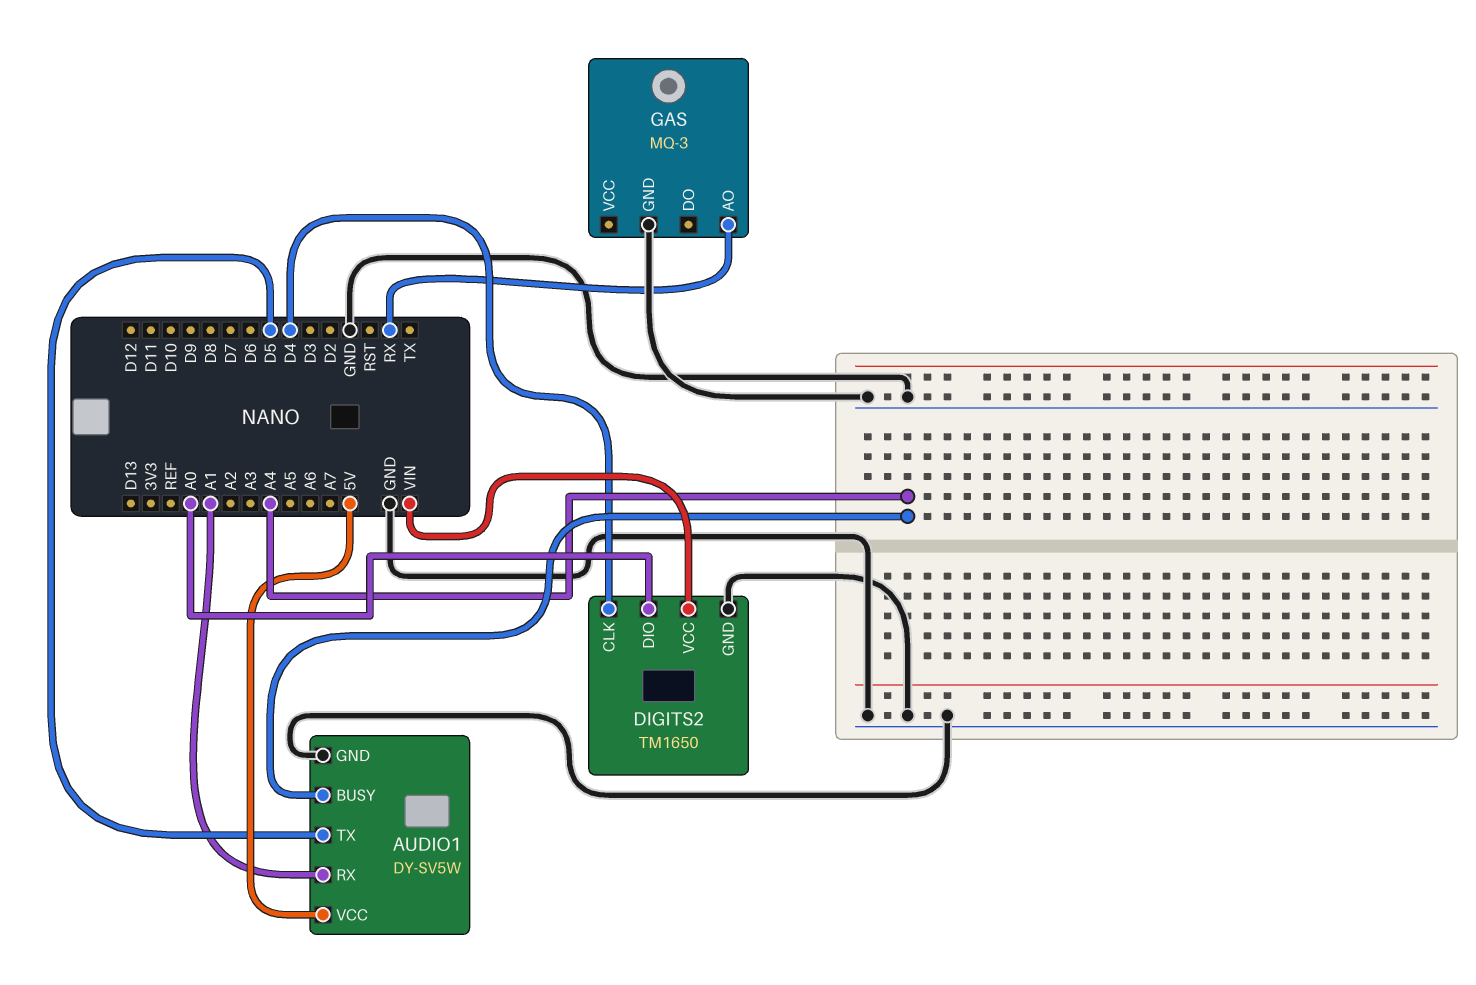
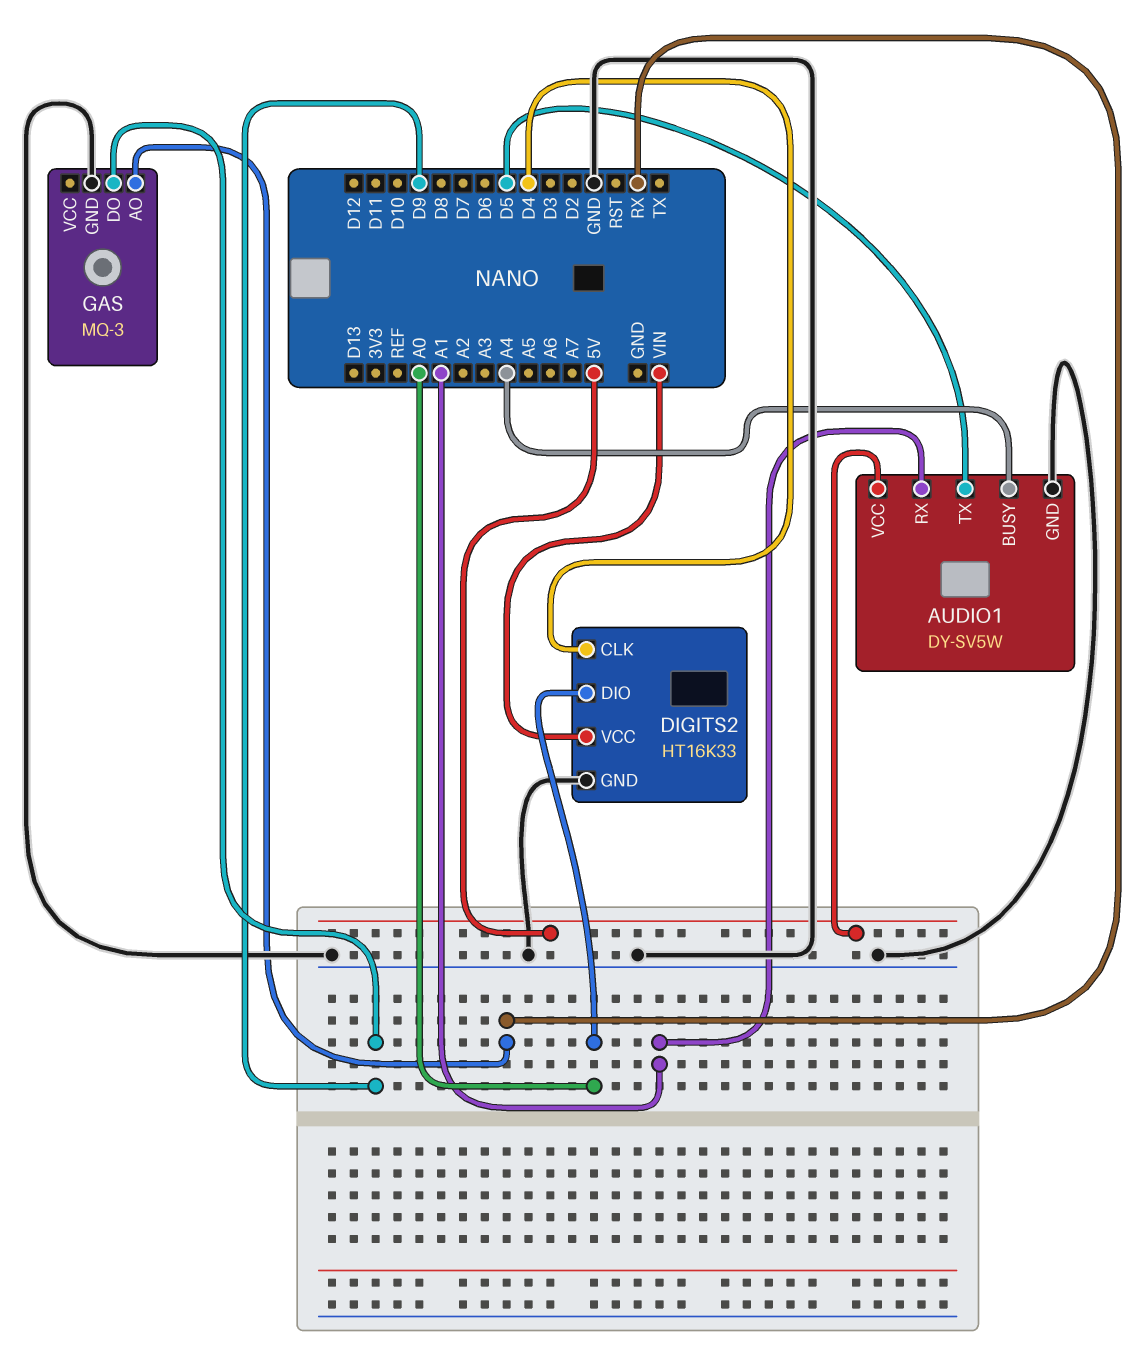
DIGITS2: TM1650 -> HT16K33
GAS pin DO: none -> D9

